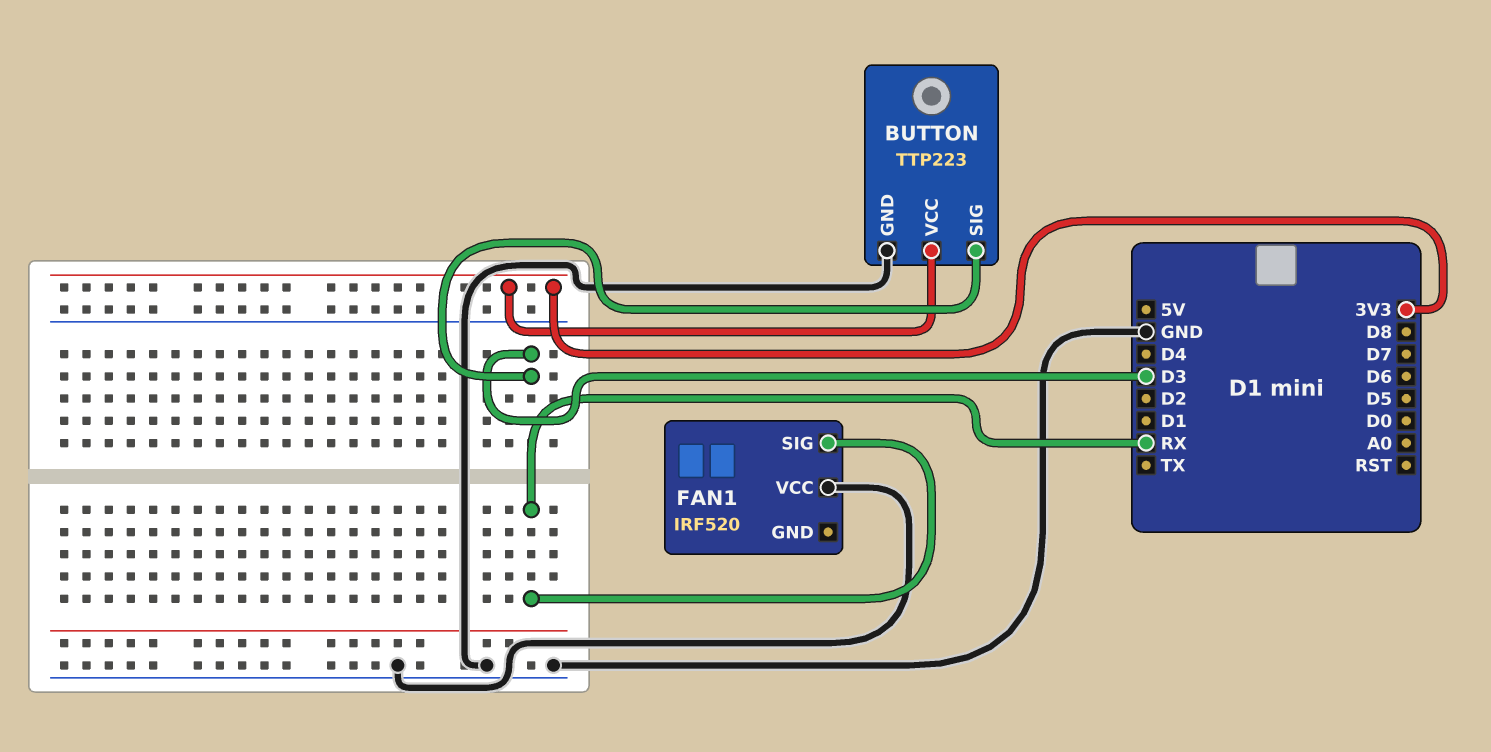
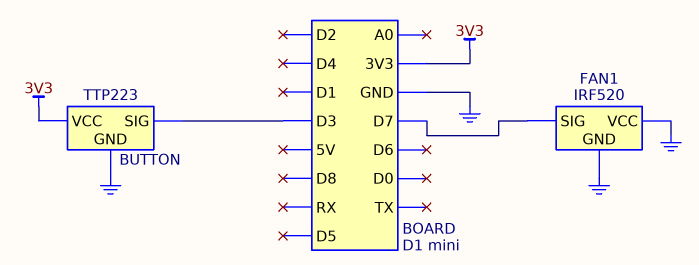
FAN1 pin GND: none -> GND
FAN1 pin SIG: RX -> D7

